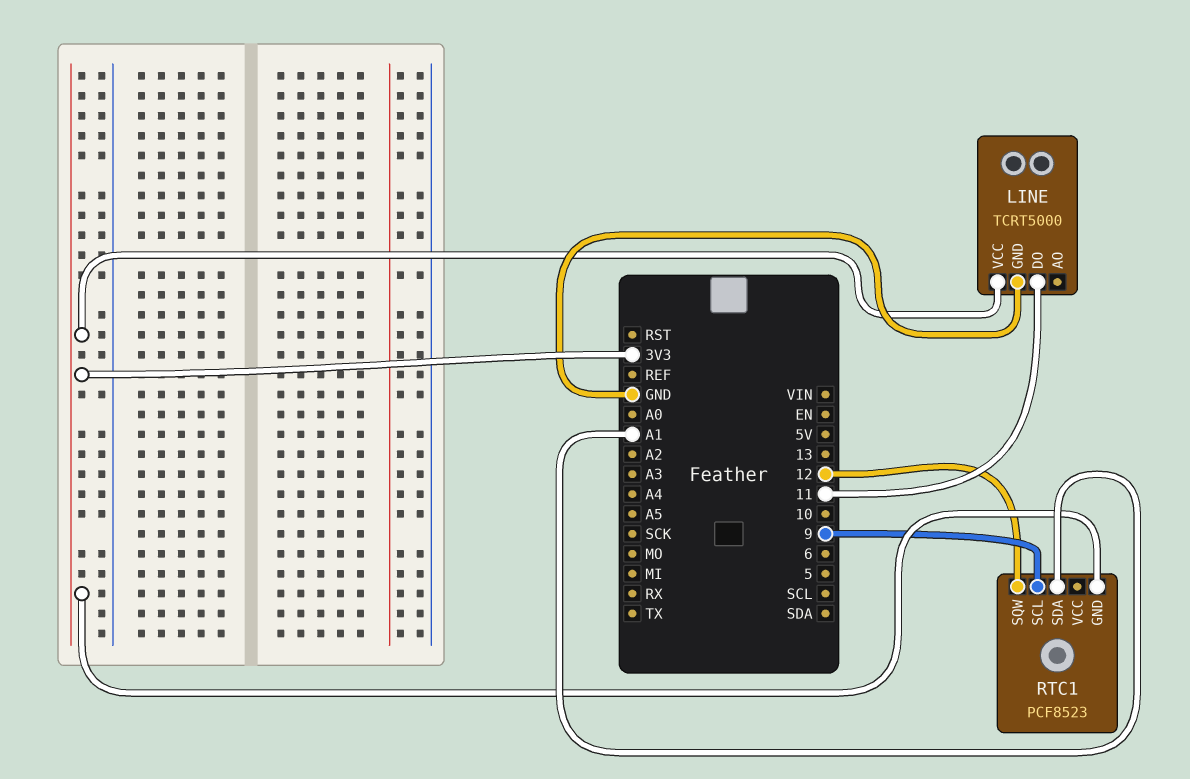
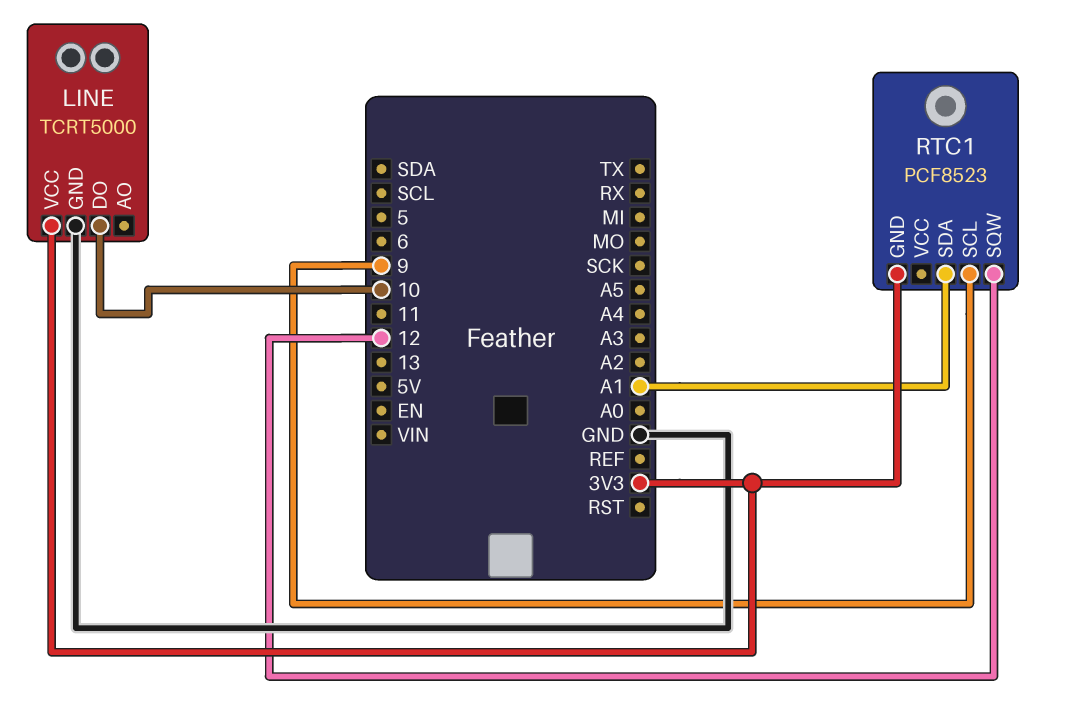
LINE pin DO: 11 -> 10

